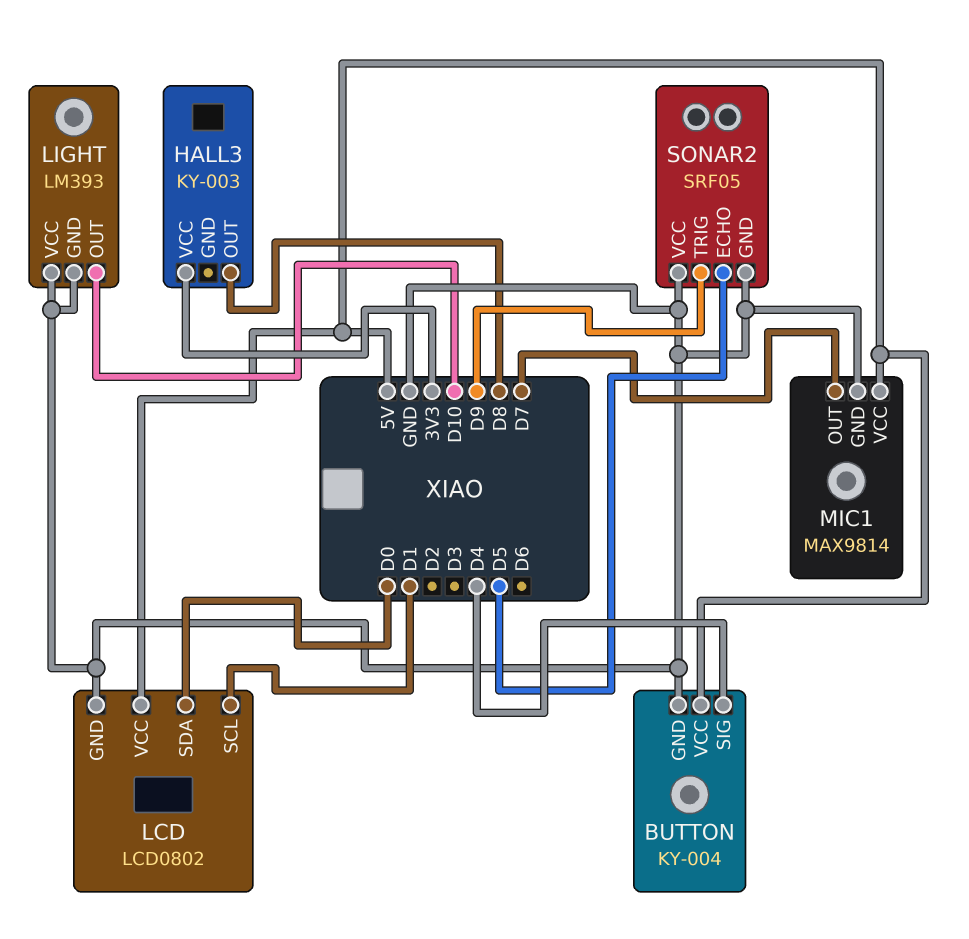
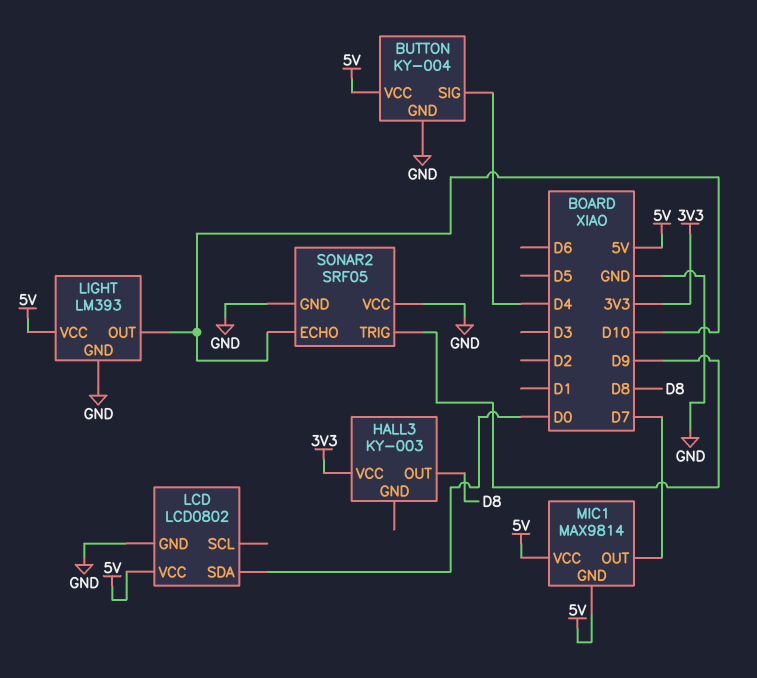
LCD pin SCL: D1 -> none
LIGHT pin VCC: GND -> 5V
MIC1 pin GND: GND -> 5V
SONAR2 pin ECHO: D5 -> D10

